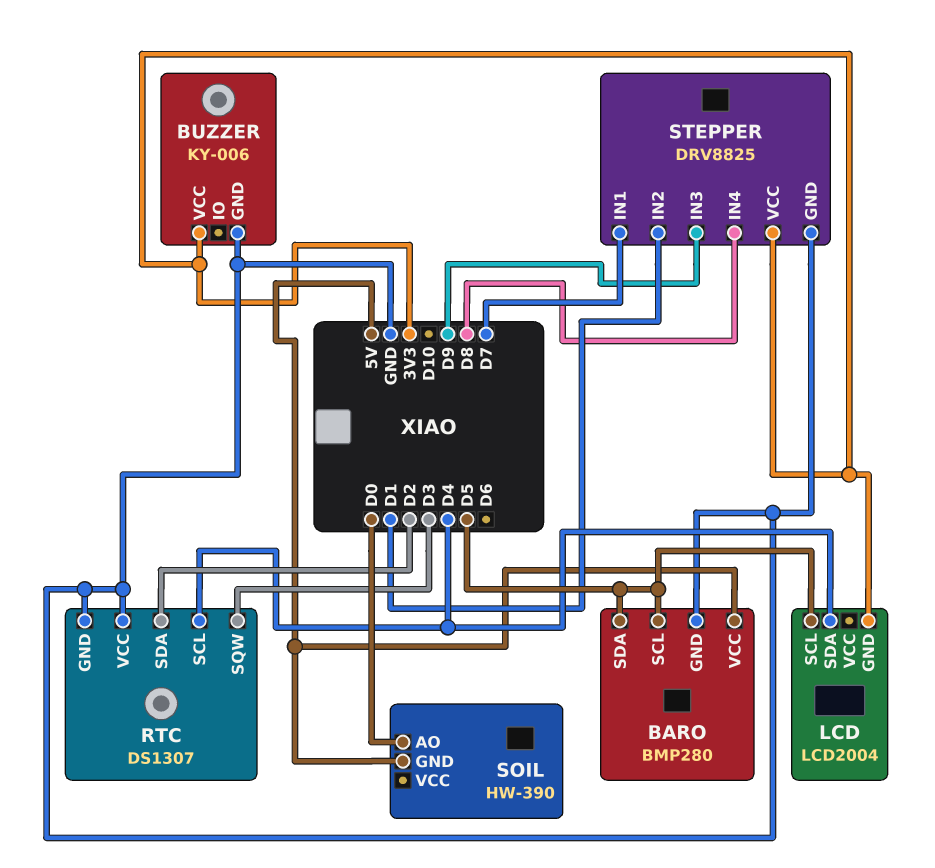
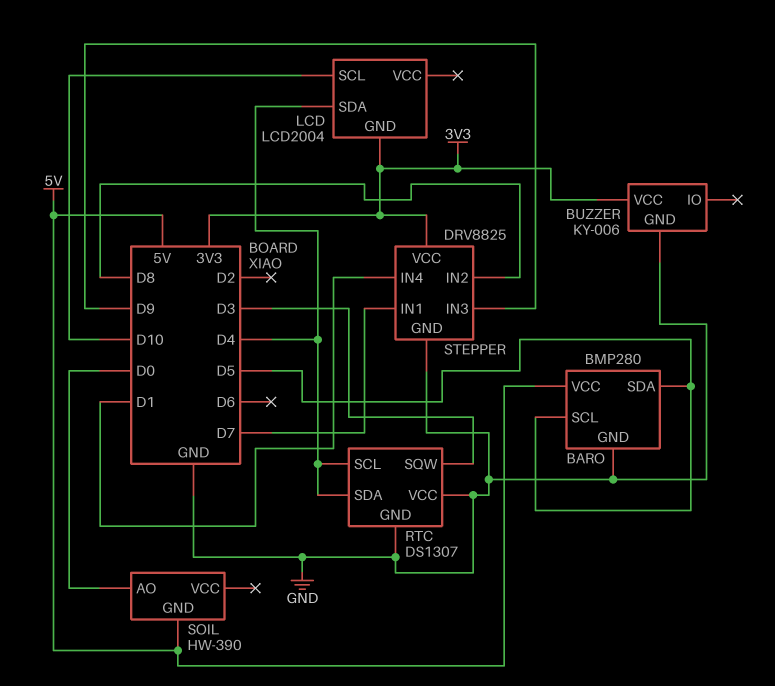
LCD pin SCL: D5 -> D10
RTC pin SDA: D2 -> D4
STEPPER pin IN2: D1 -> D8
STEPPER pin IN4: D8 -> D1

